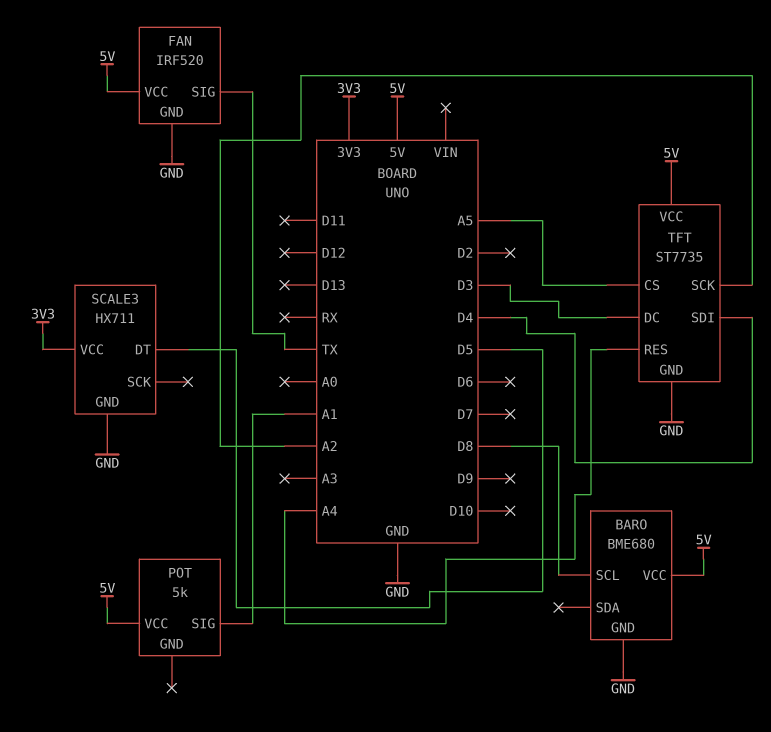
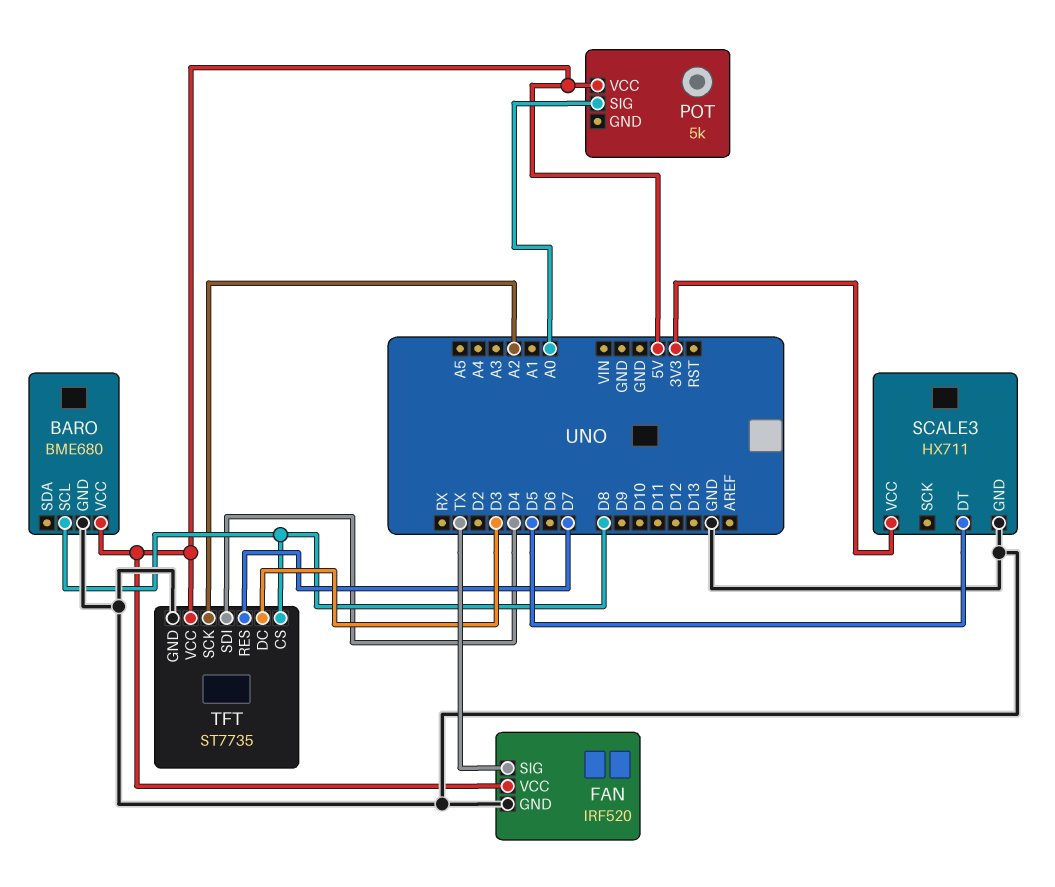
POT pin SIG: A1 -> A0
TFT pin CS: A5 -> D8
TFT pin RES: A4 -> D7

